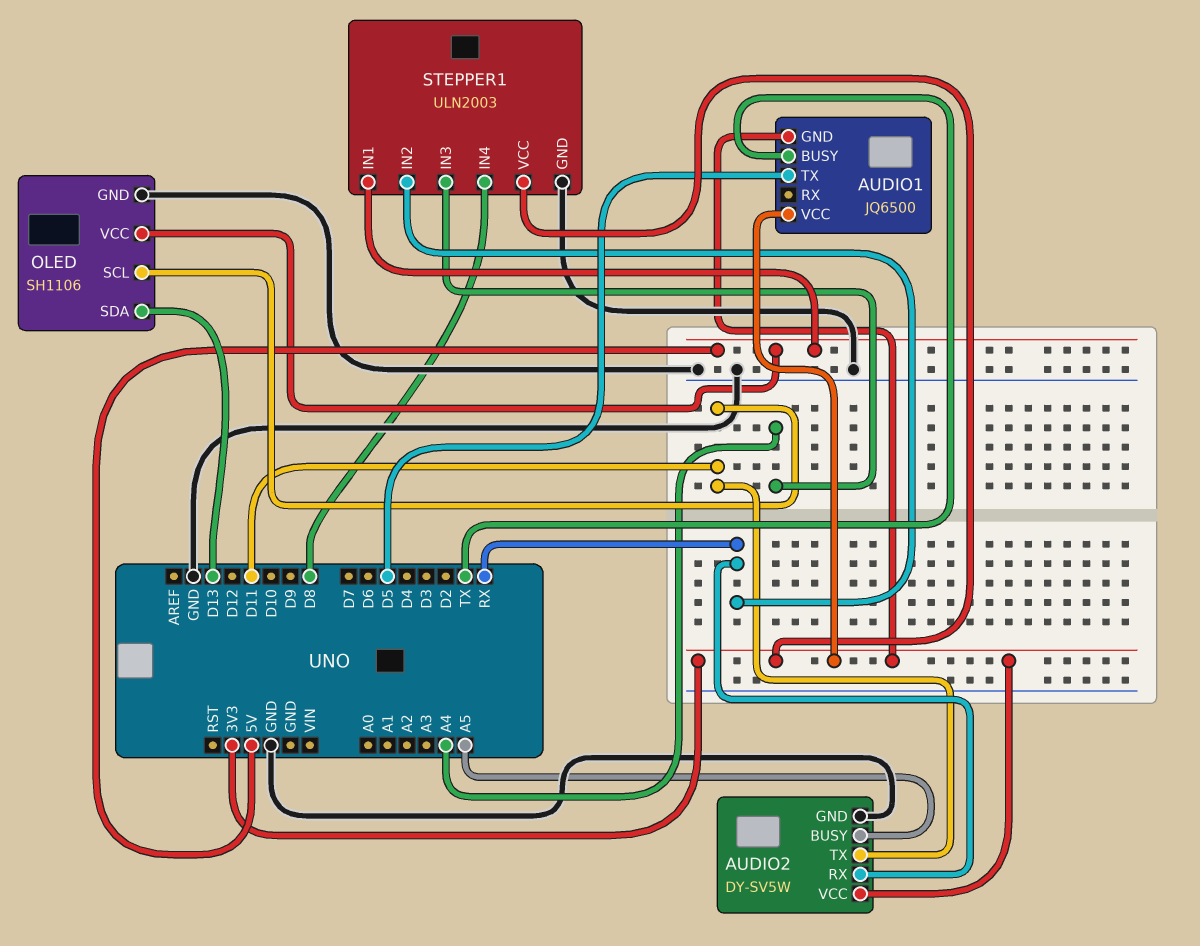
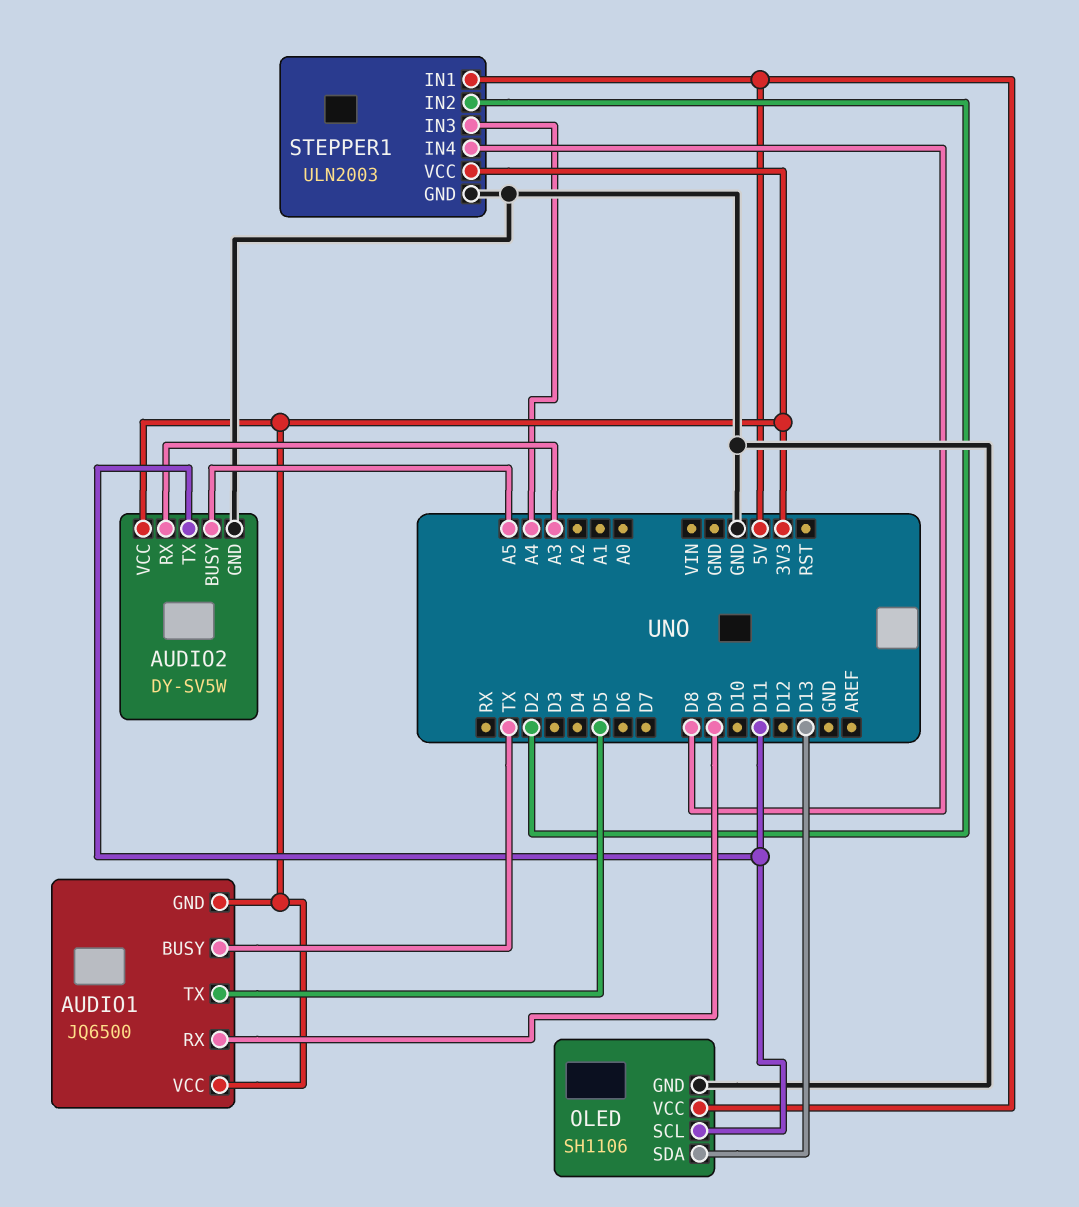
AUDIO1 pin RX: none -> D9
AUDIO2 pin RX: RX -> A3
STEPPER1 pin IN2: RX -> D2

